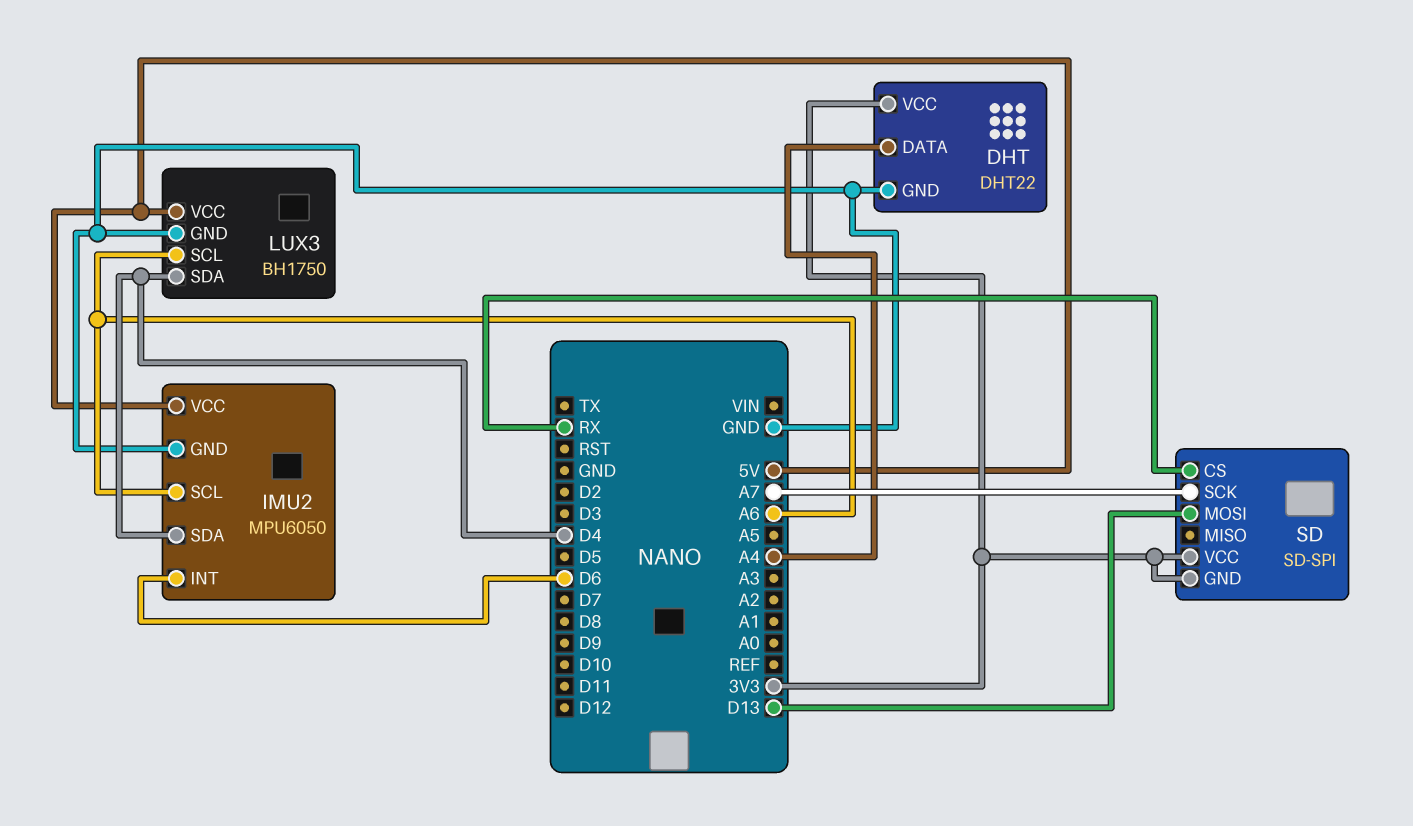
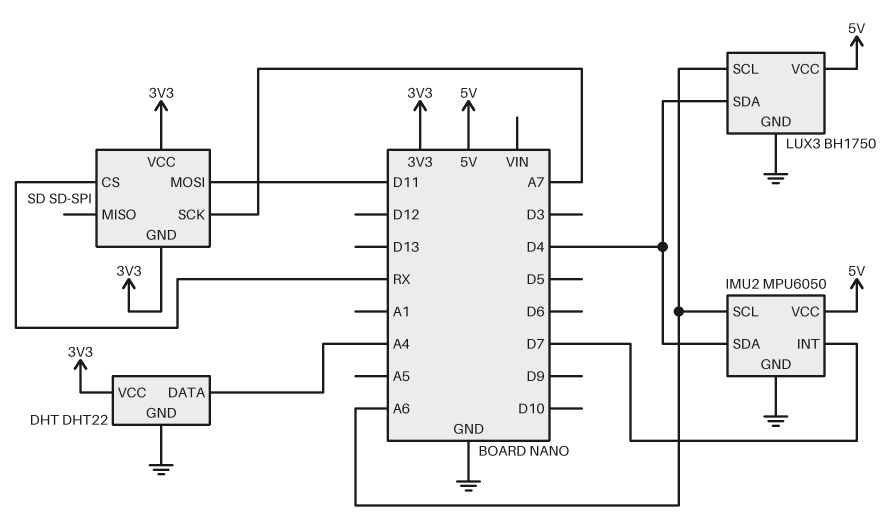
IMU2 pin INT: D6 -> D7
SD pin MOSI: D13 -> D11

